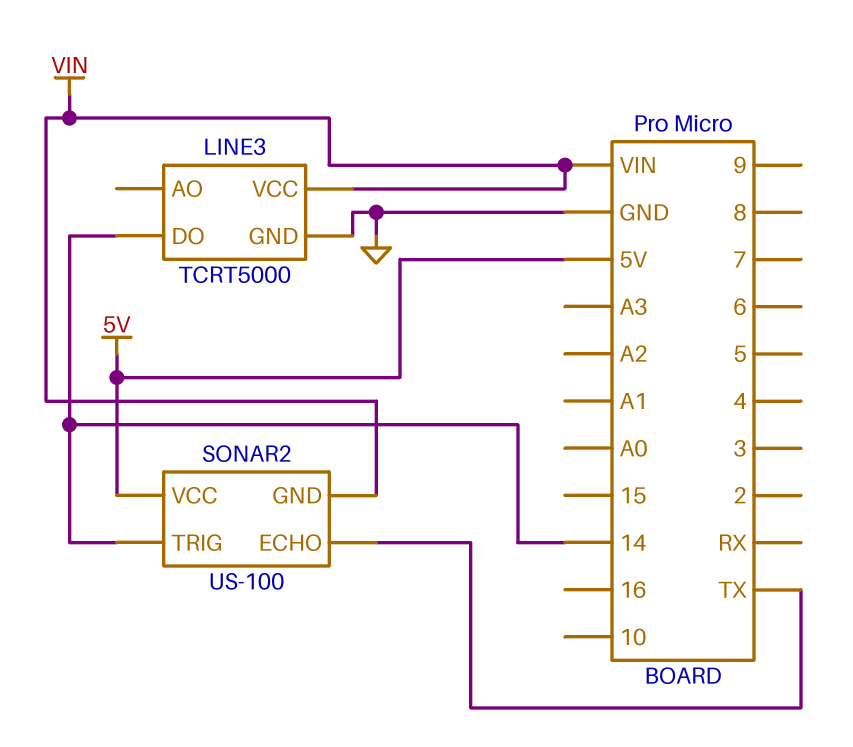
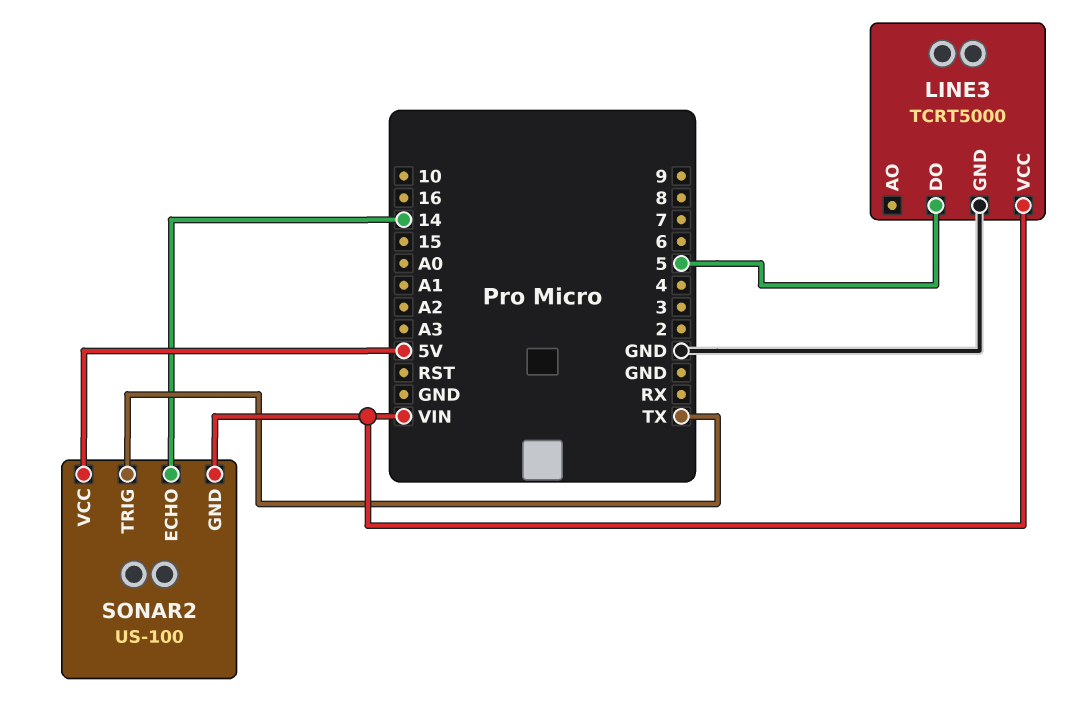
LINE3 pin DO: 14 -> 5
SONAR2 pin ECHO: TX -> 14
SONAR2 pin TRIG: 14 -> TX

